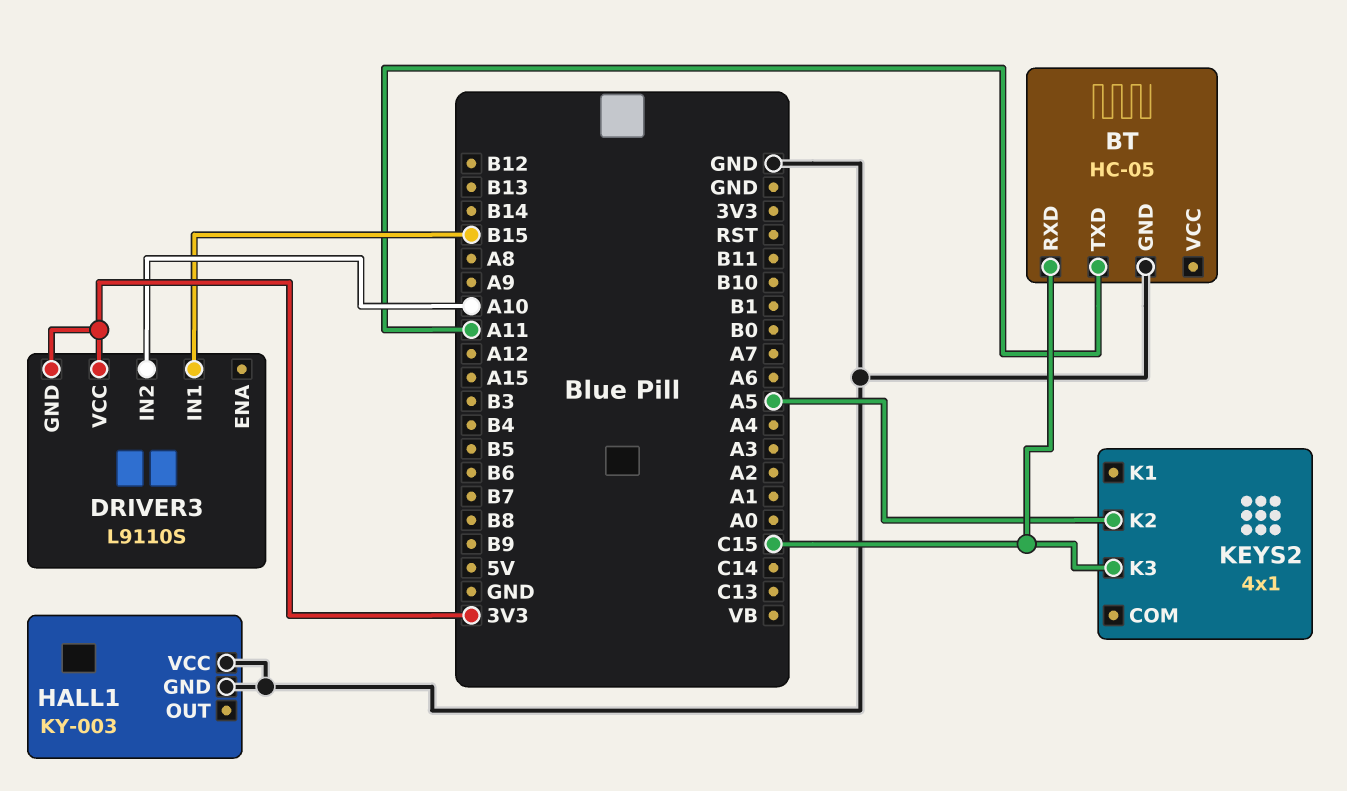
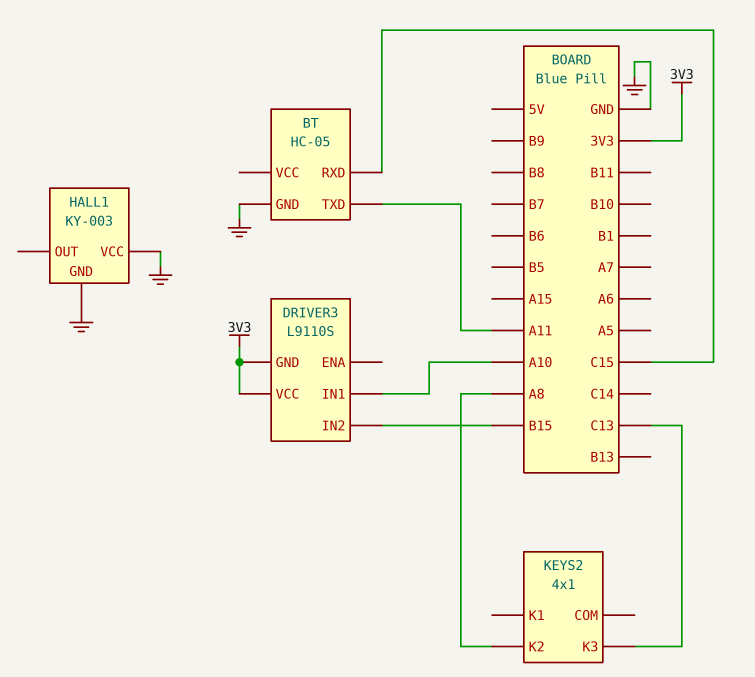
DRIVER3 pin IN1: B15 -> A10
DRIVER3 pin IN2: A10 -> B15
KEYS2 pin K2: A5 -> A8
KEYS2 pin K3: C15 -> C13

